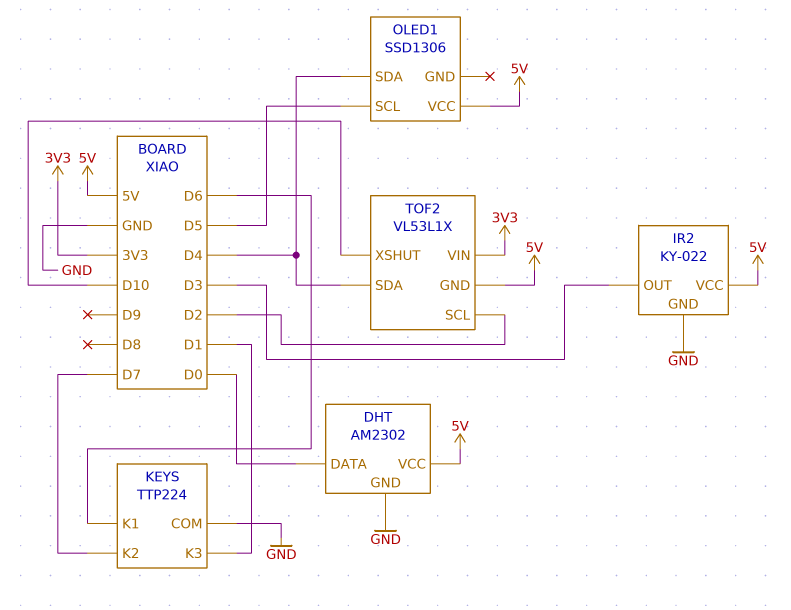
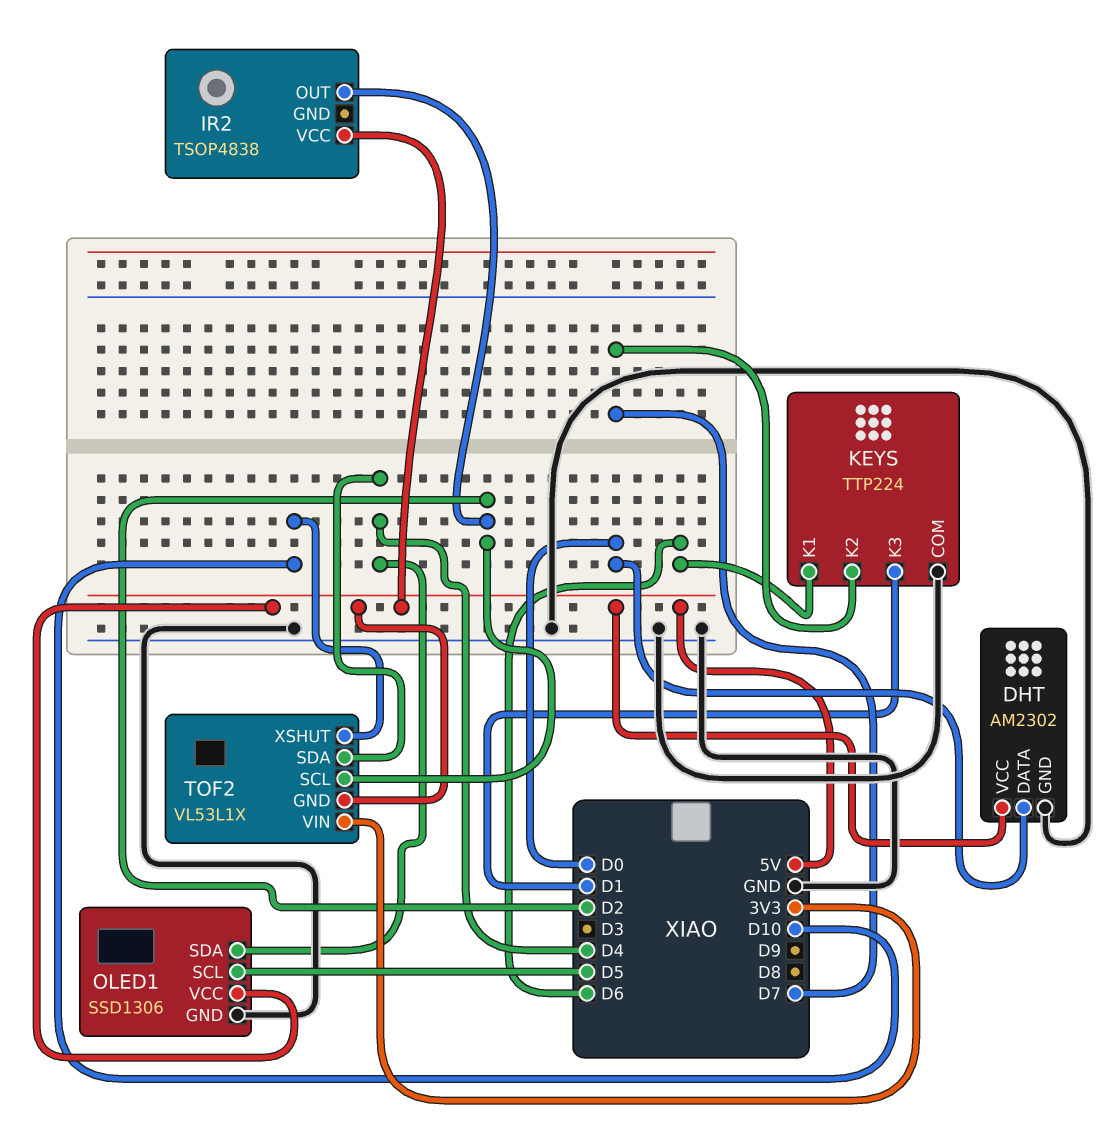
IR2: KY-022 -> TSOP4838
IR2 pin GND: GND -> none
IR2 pin OUT: D3 -> D2
OLED1 pin GND: none -> GND

